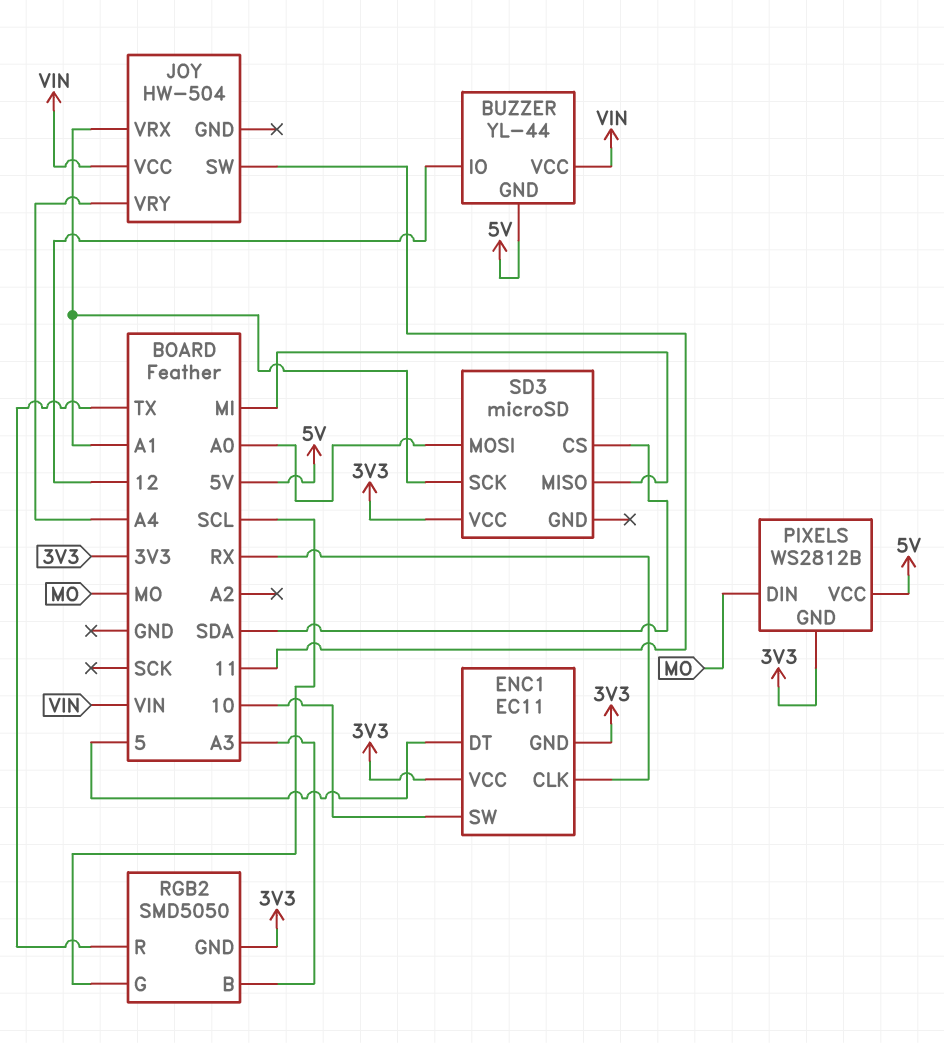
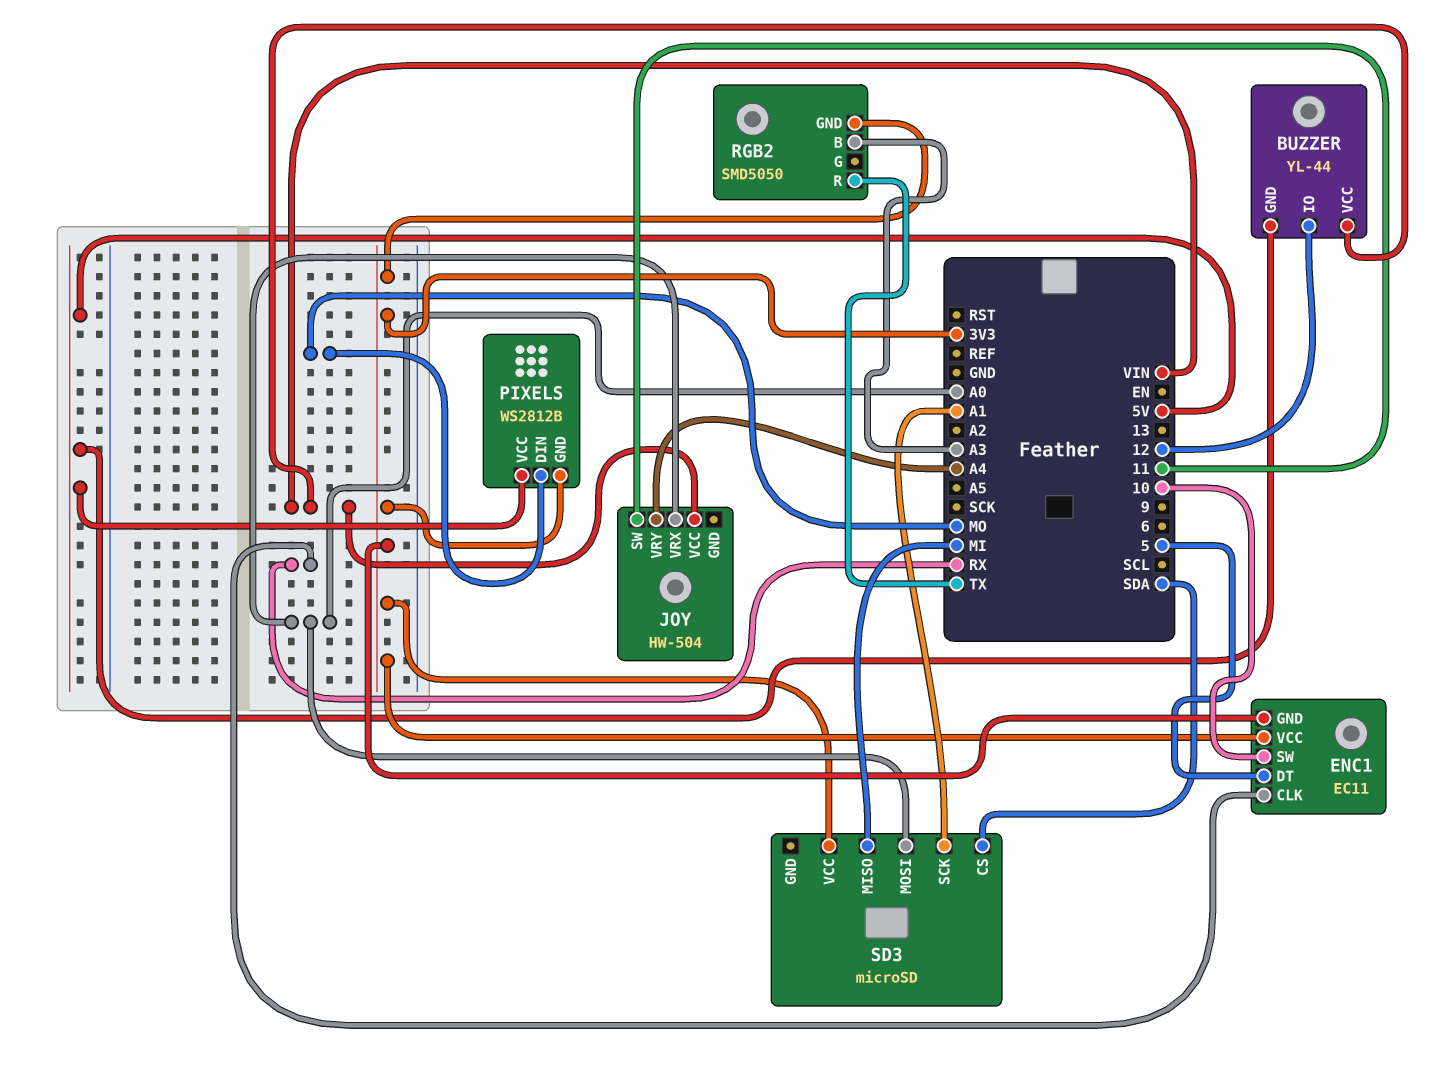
JOY pin VRX: A1 -> A0
RGB2 pin G: SCL -> none

